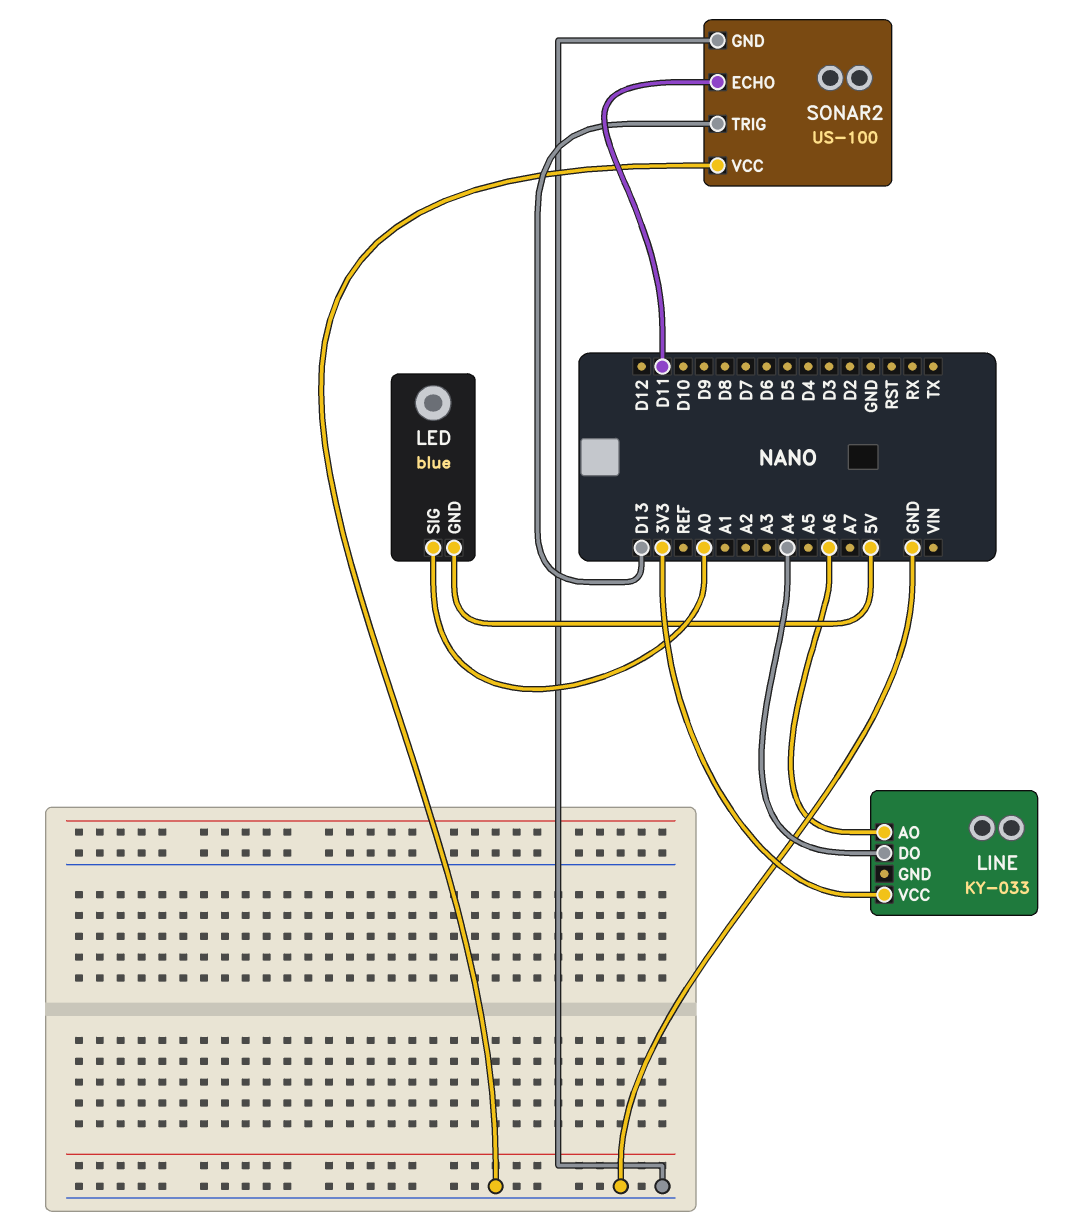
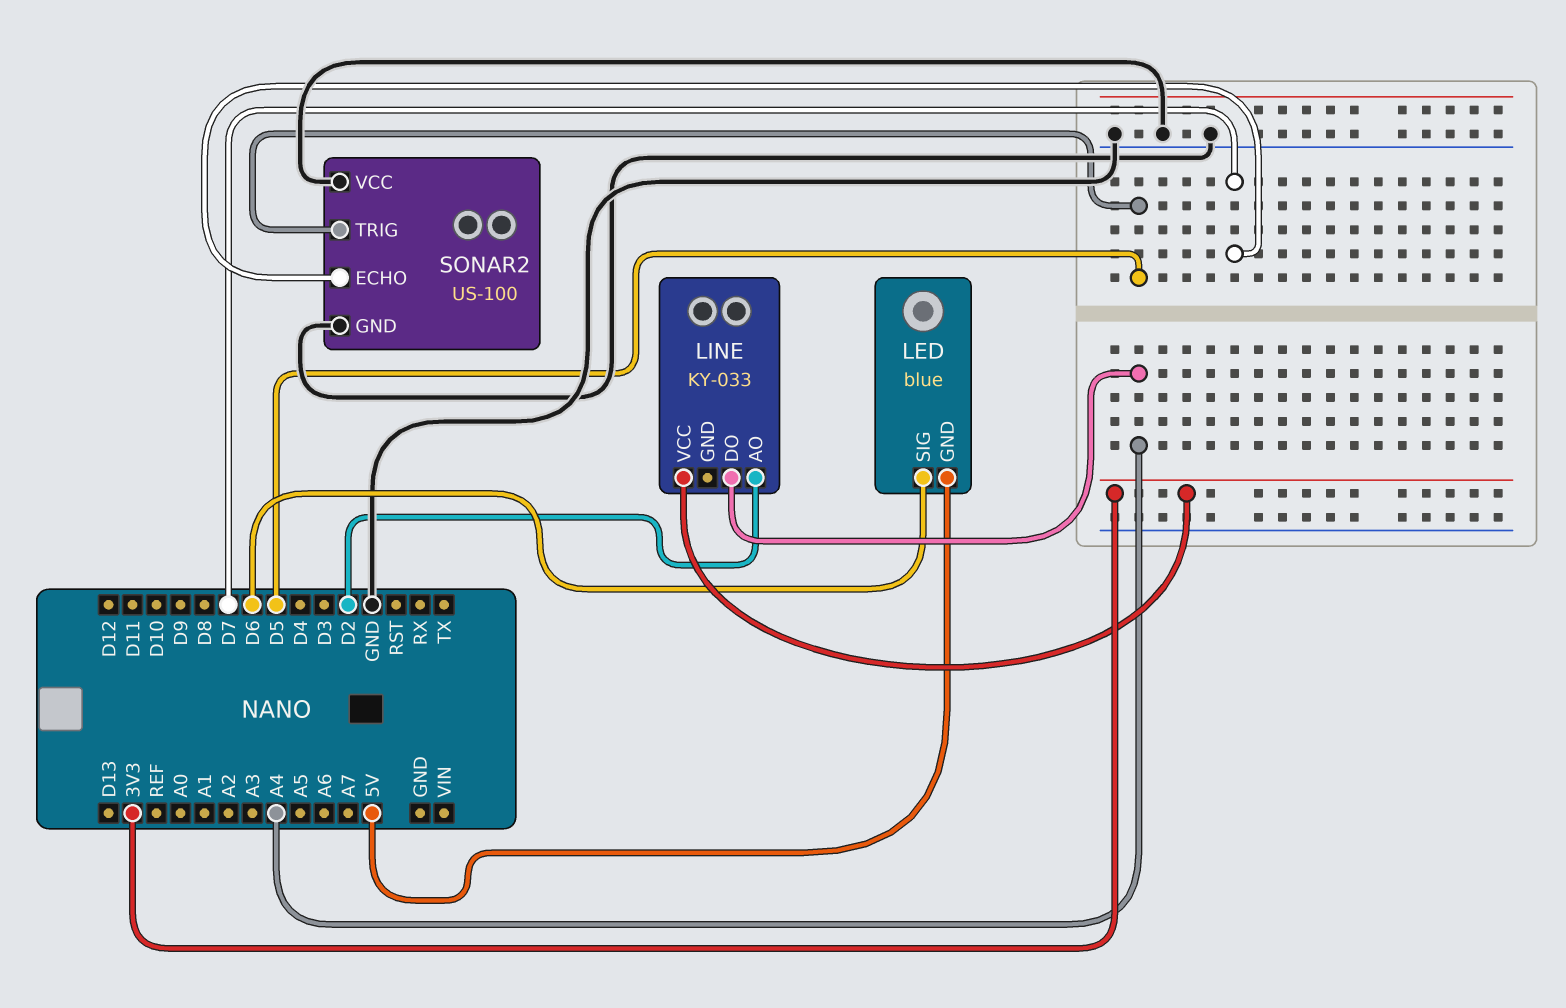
LED pin SIG: A0 -> D6
LINE pin AO: A6 -> D2
SONAR2 pin ECHO: D11 -> D7
SONAR2 pin TRIG: D13 -> D5

